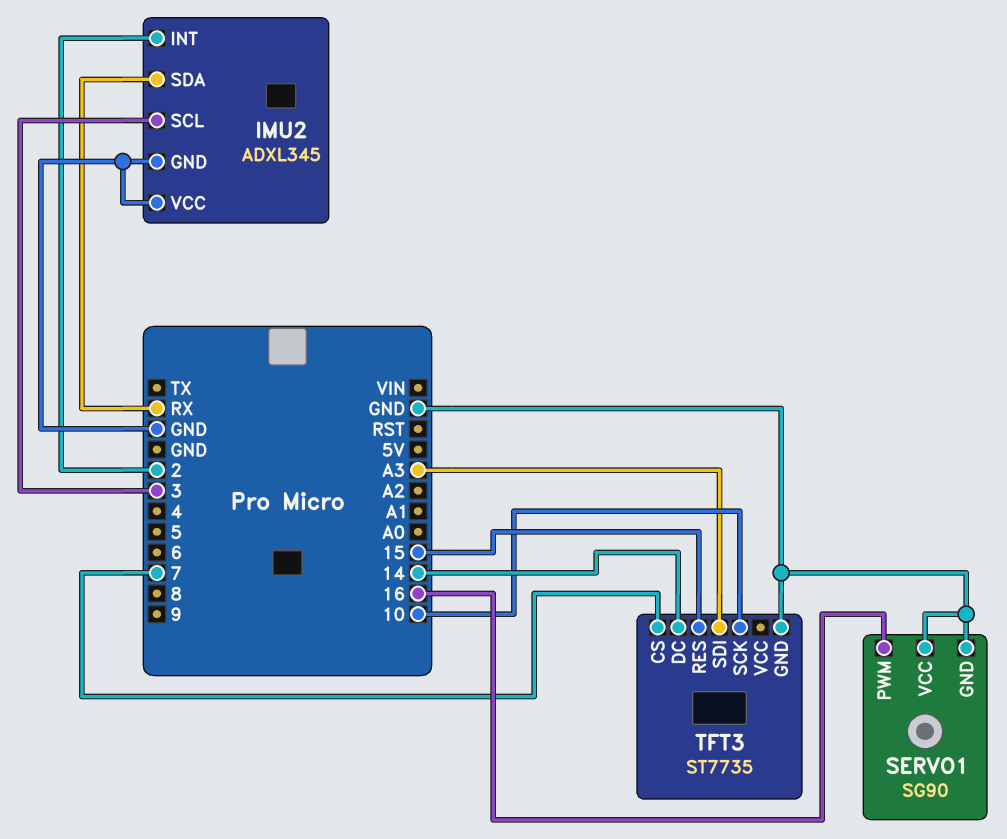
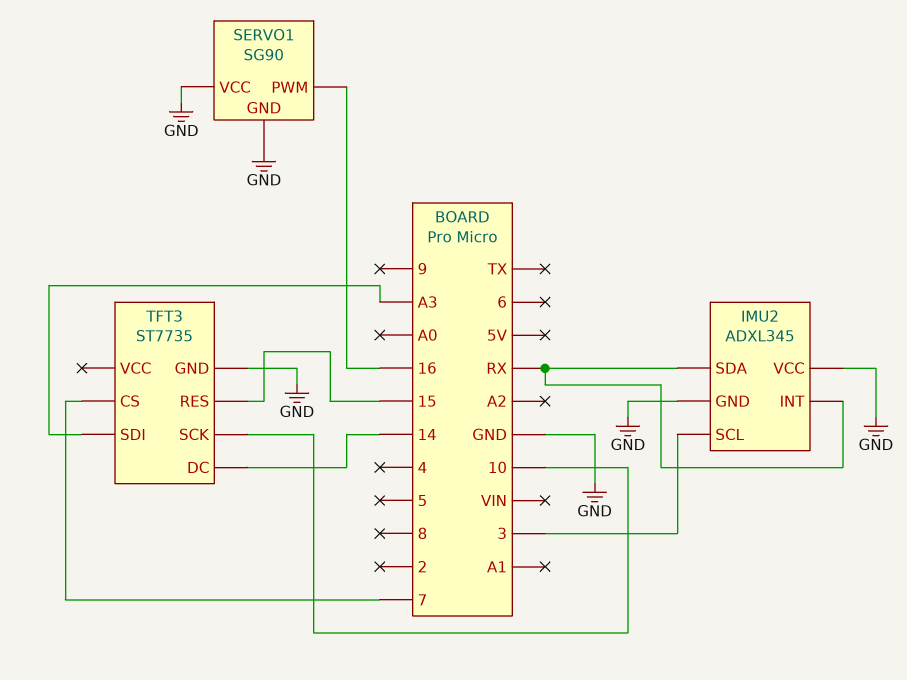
IMU2 pin INT: 2 -> RX

